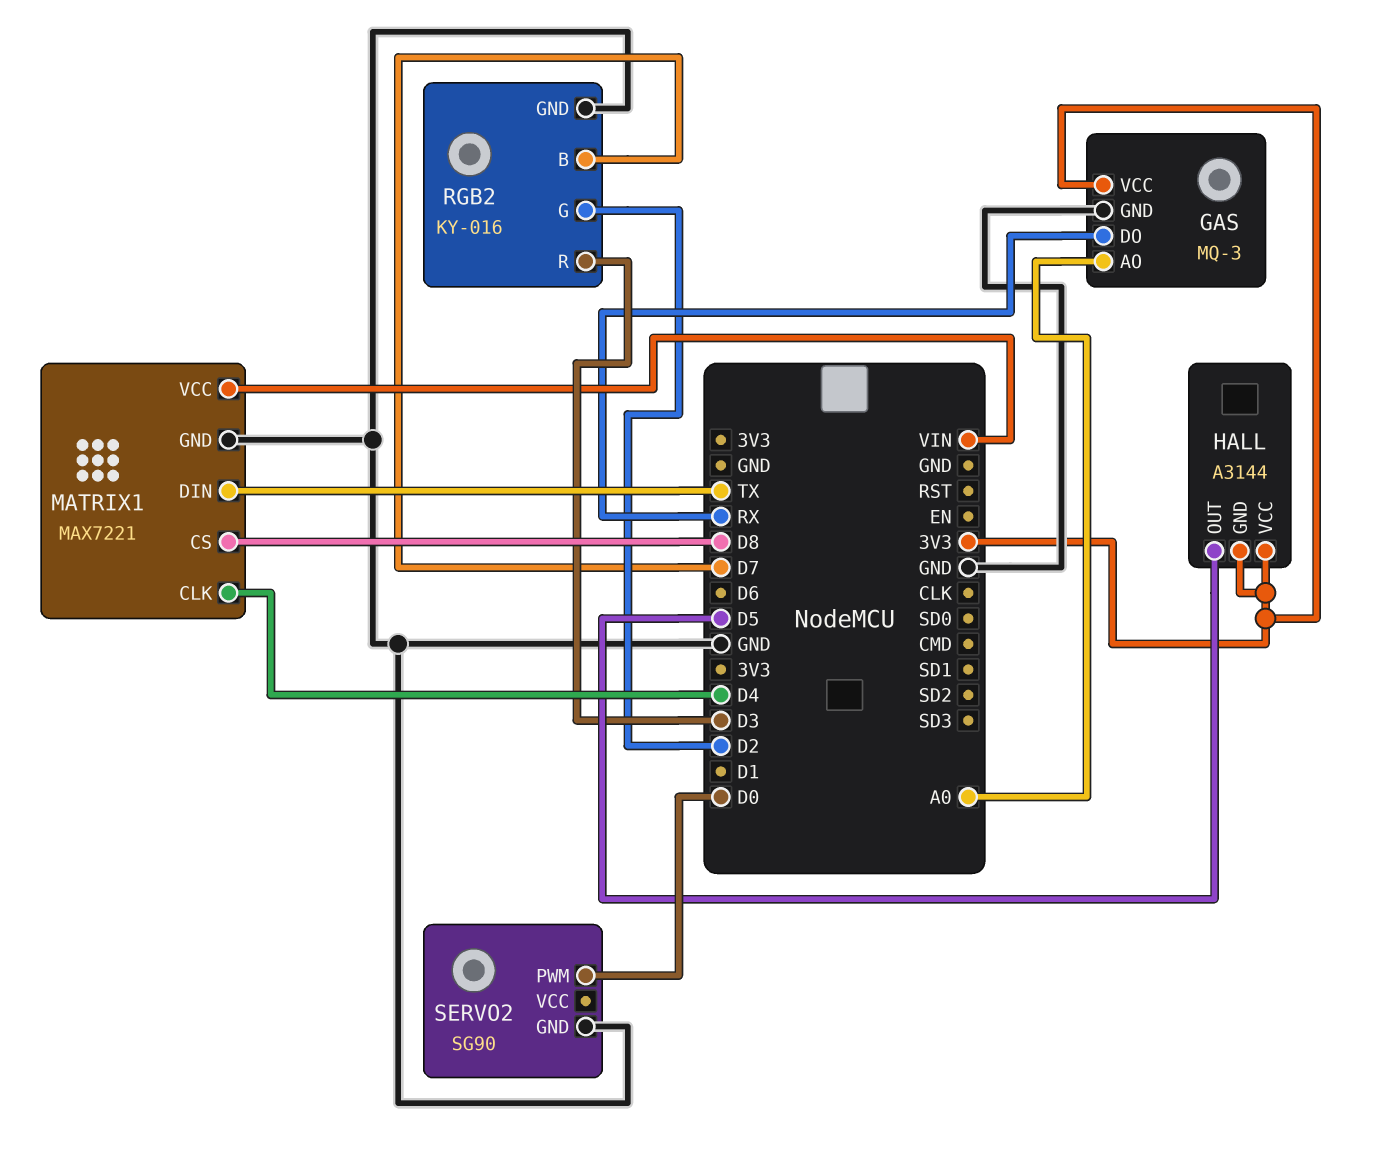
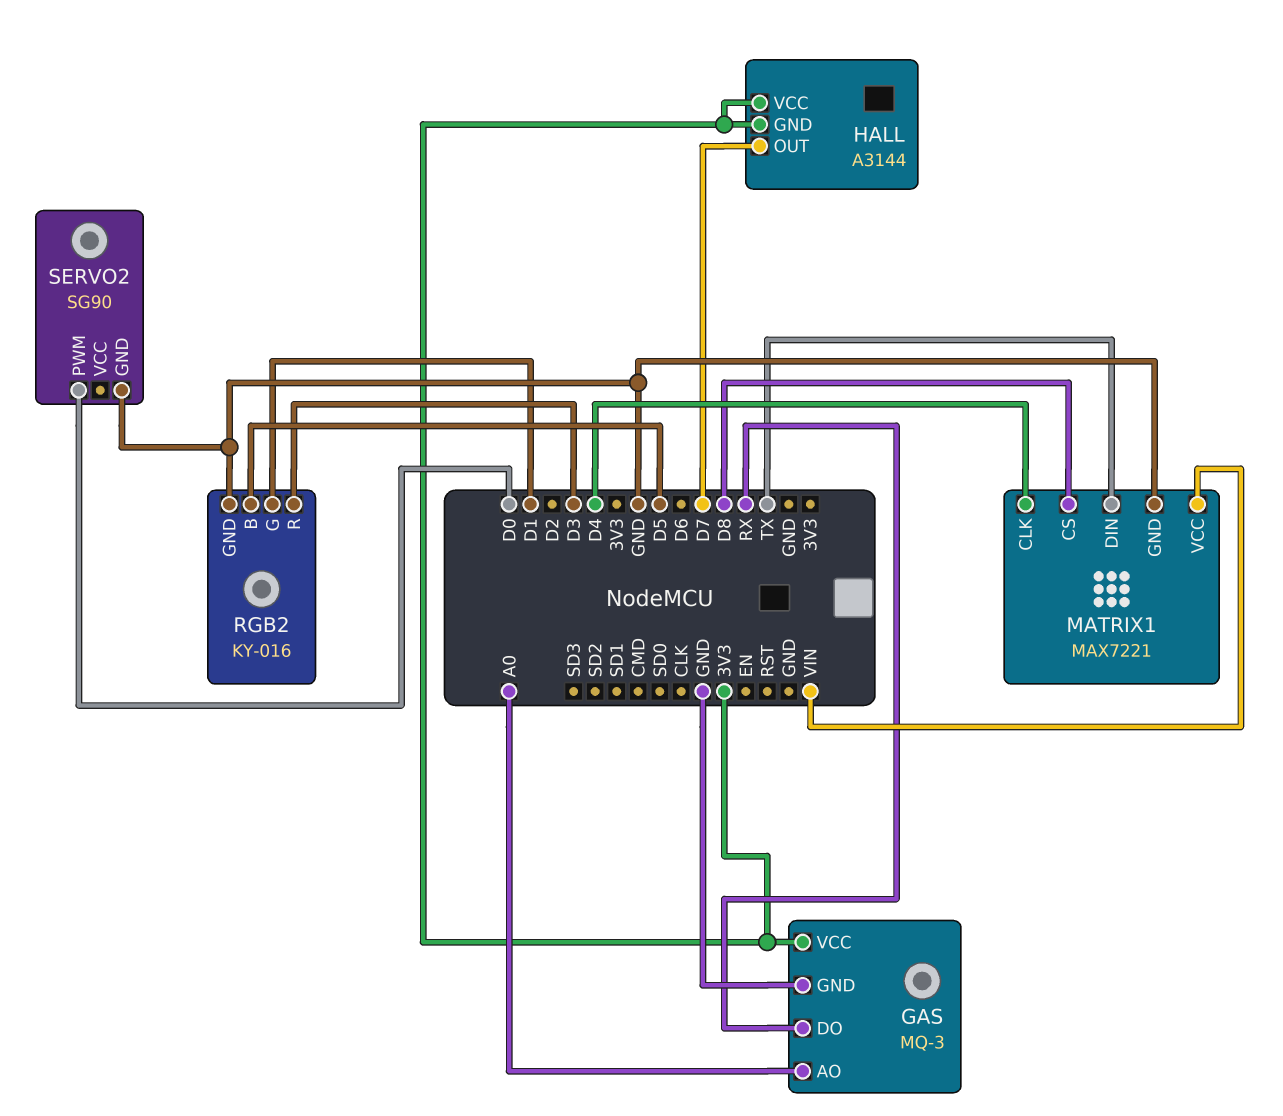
HALL pin OUT: D5 -> D7
RGB2 pin B: D7 -> D5
RGB2 pin G: D2 -> D1

